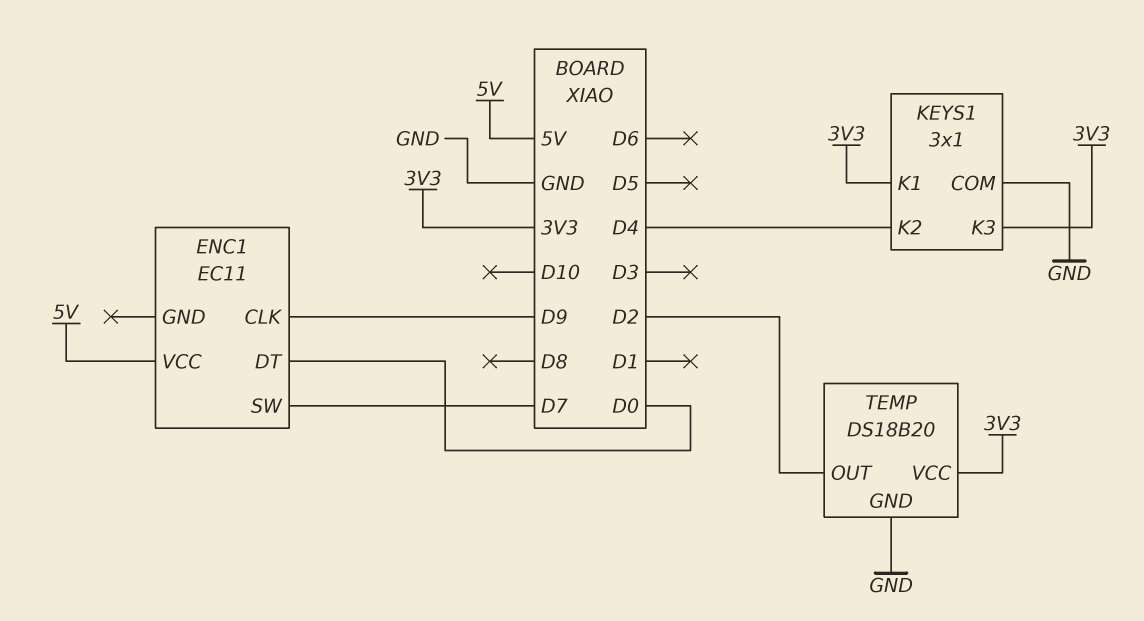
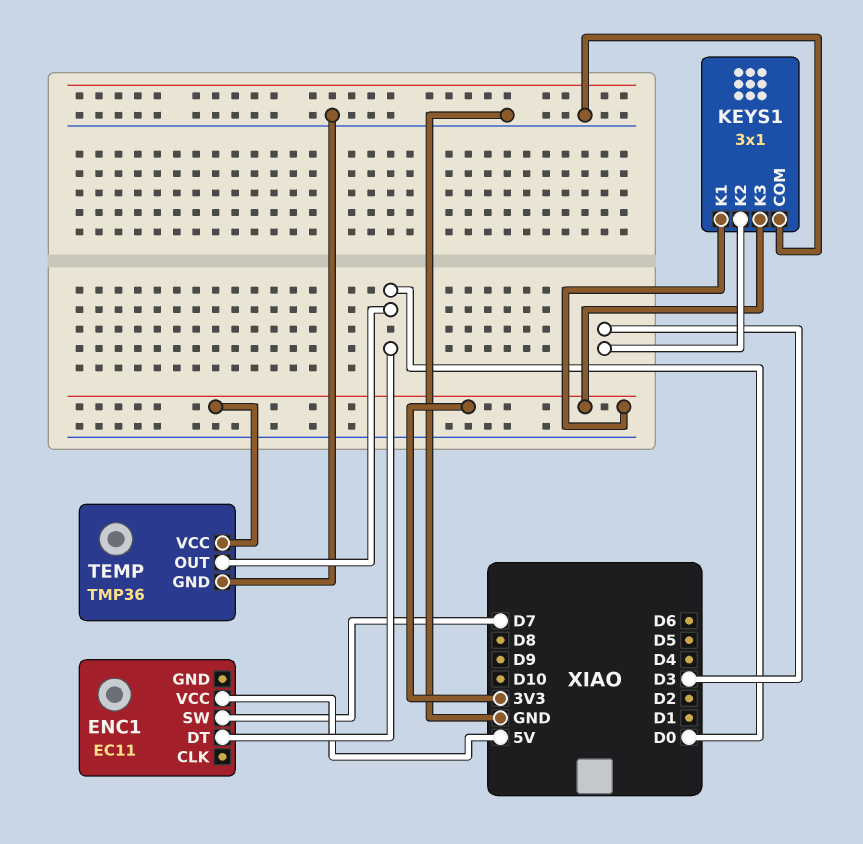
ENC1 pin CLK: D9 -> none
KEYS1 pin K2: D4 -> D3
TEMP: DS18B20 -> TMP36
TEMP pin OUT: D2 -> D0

